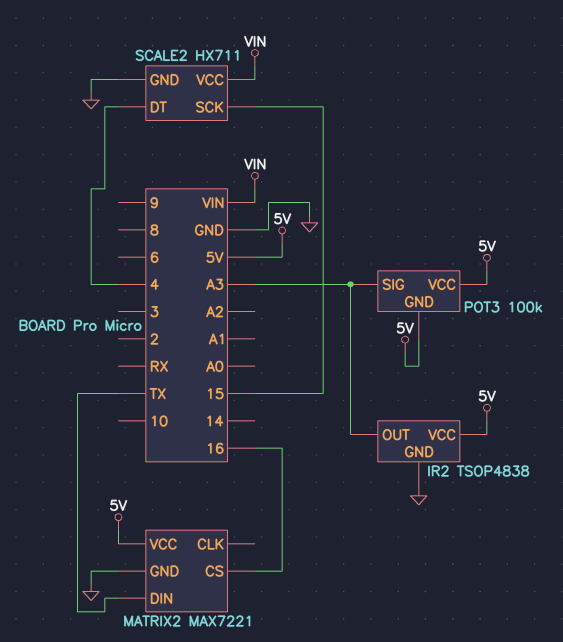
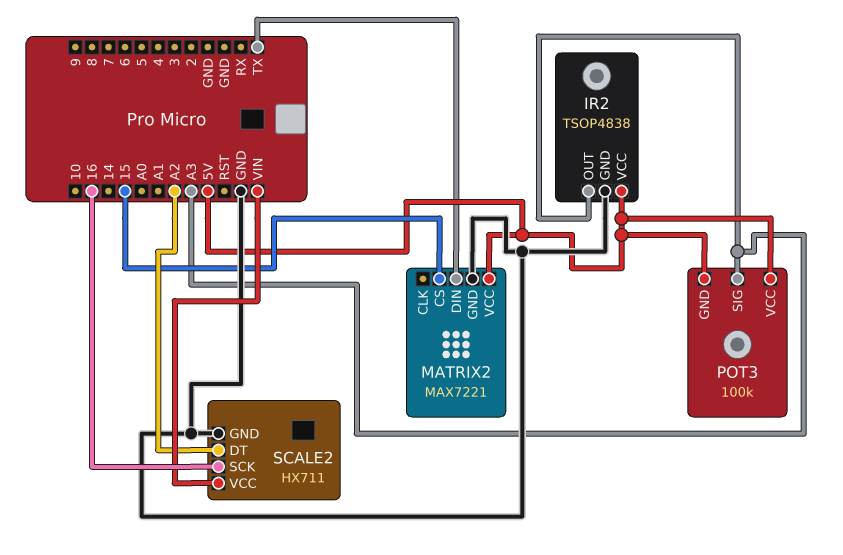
MATRIX2 pin CS: 16 -> 15
SCALE2 pin DT: 4 -> A2
SCALE2 pin SCK: 15 -> 16

